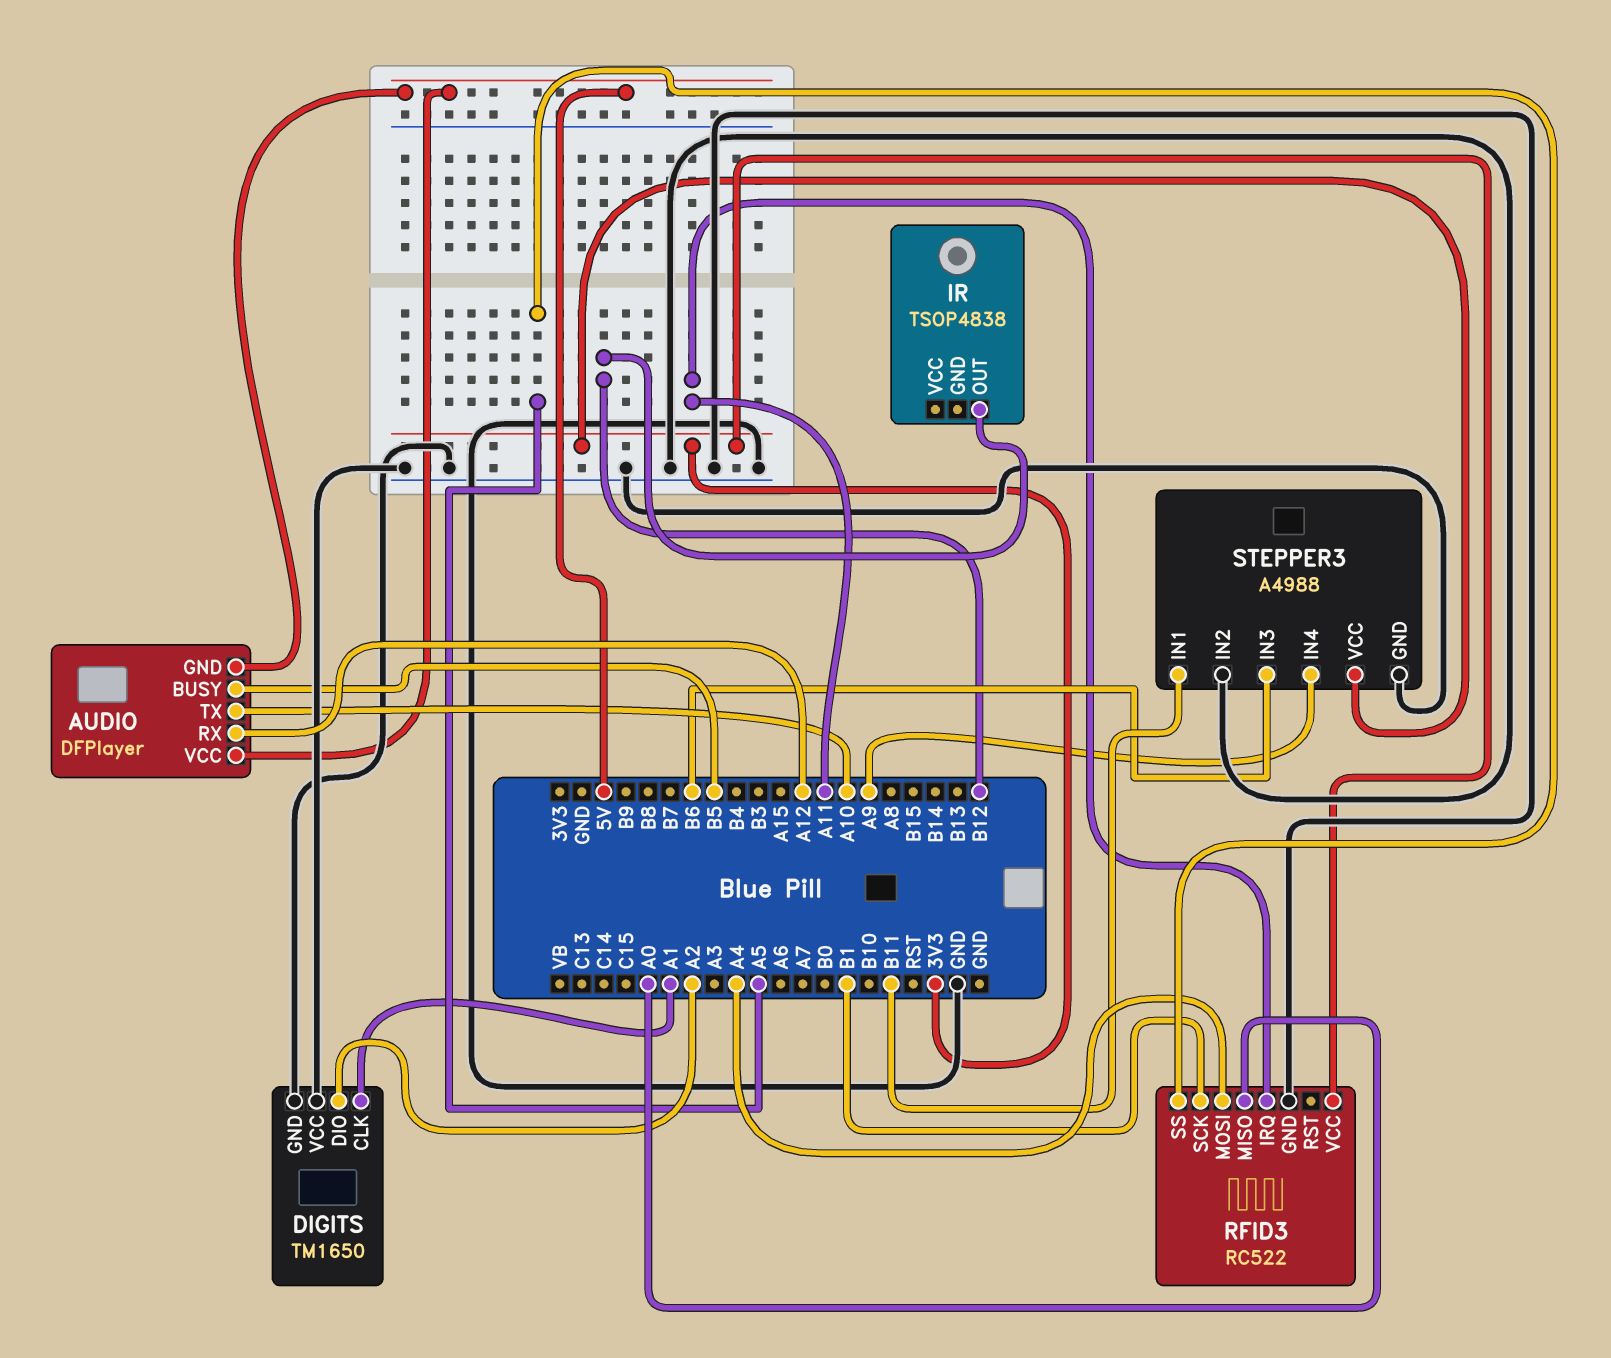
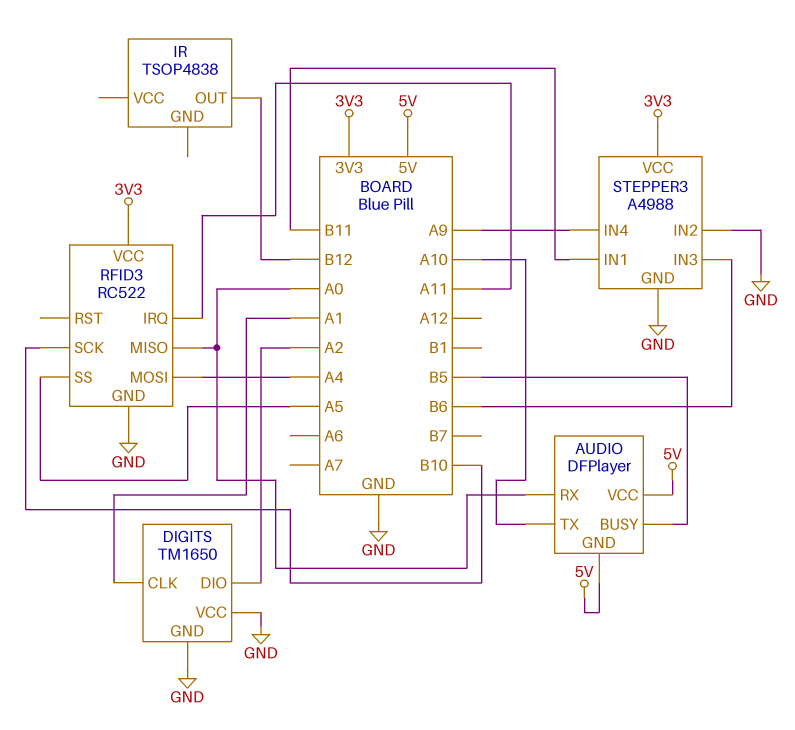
AUDIO pin RX: A12 -> A0
RFID3 pin SCK: B1 -> B10

